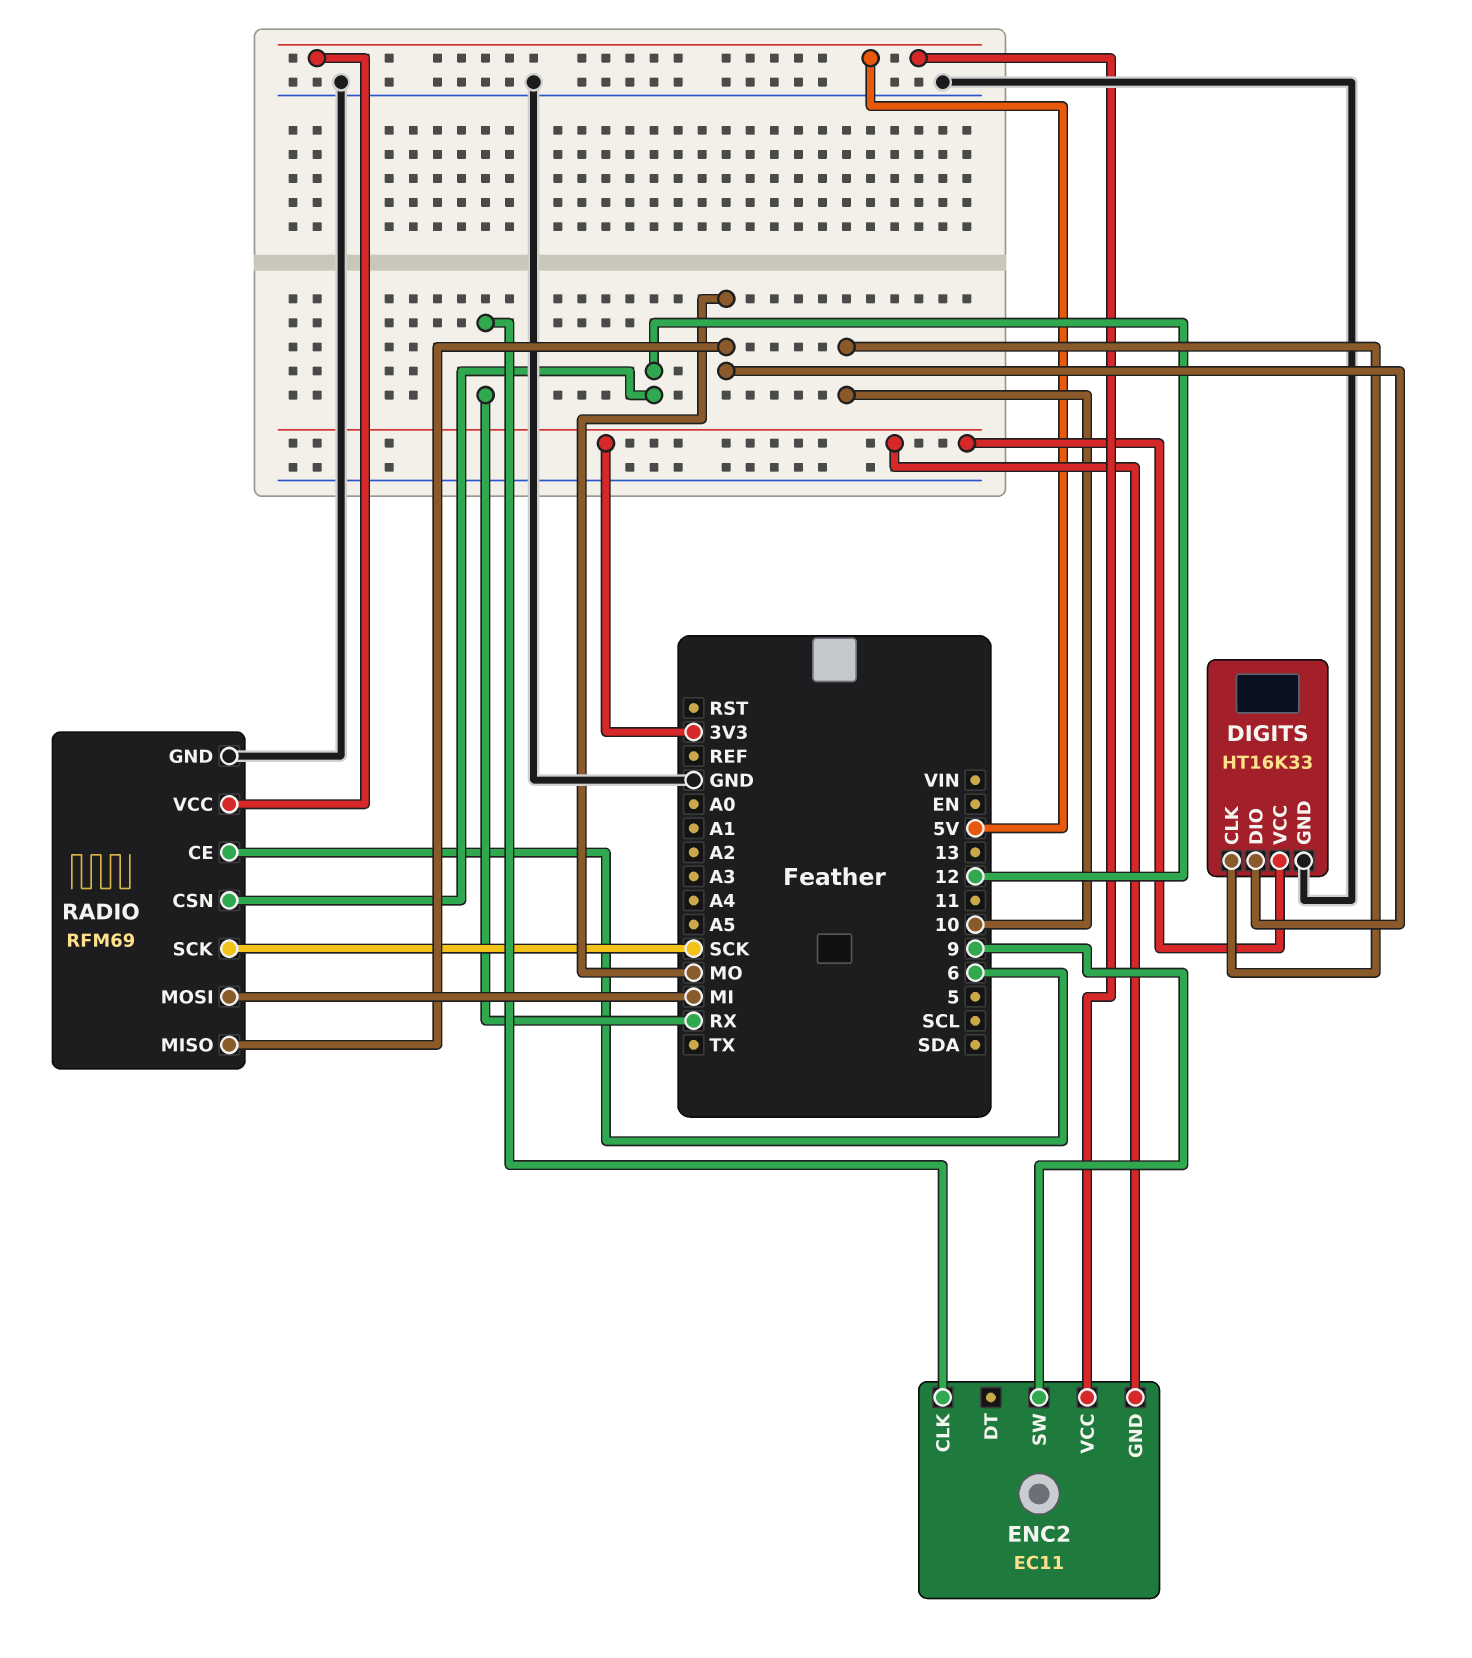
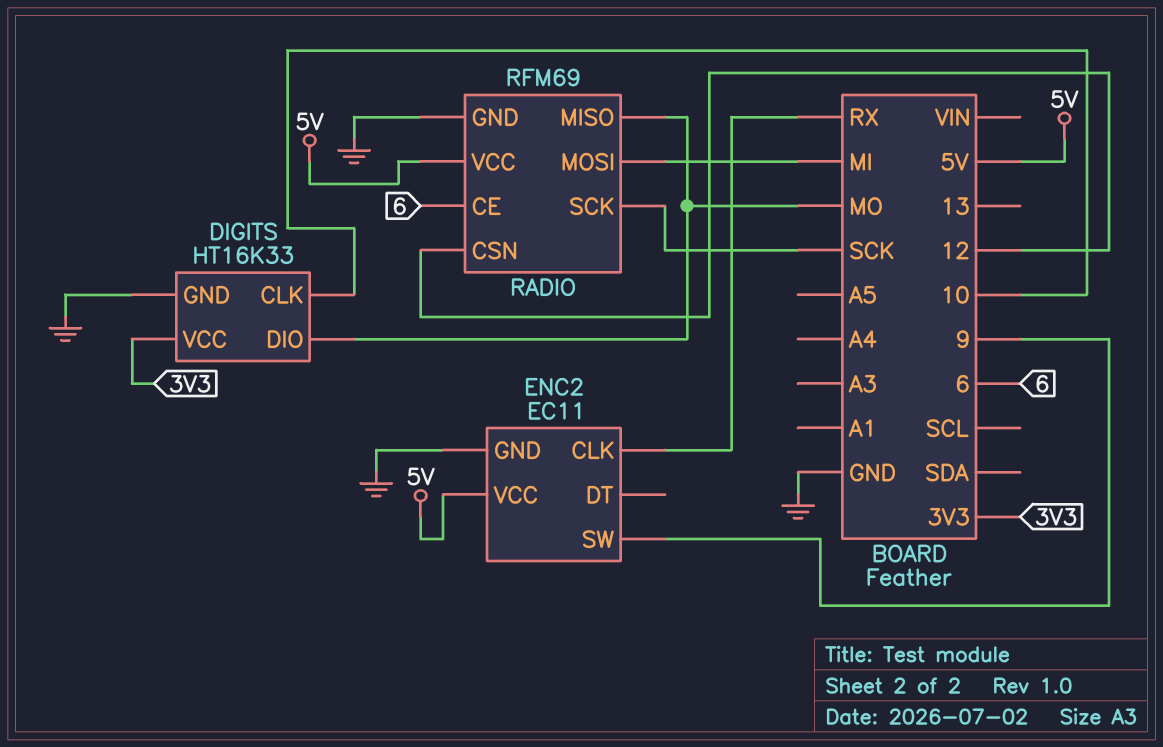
ENC2 pin GND: 3V3 -> GND

